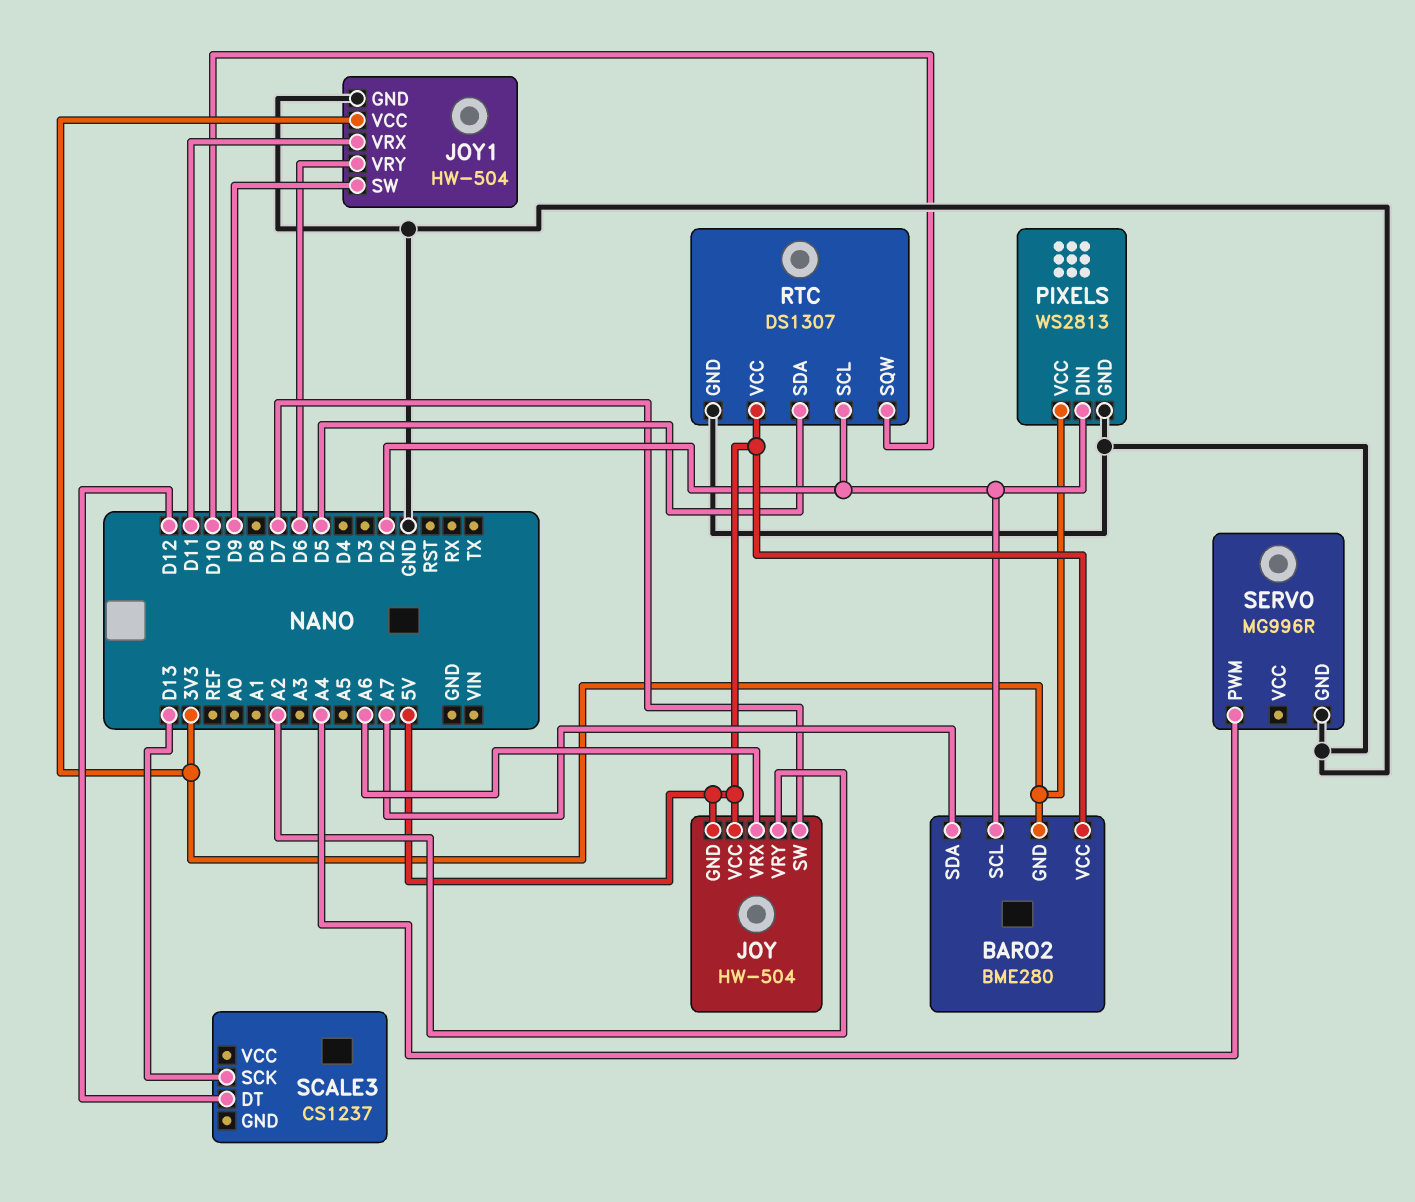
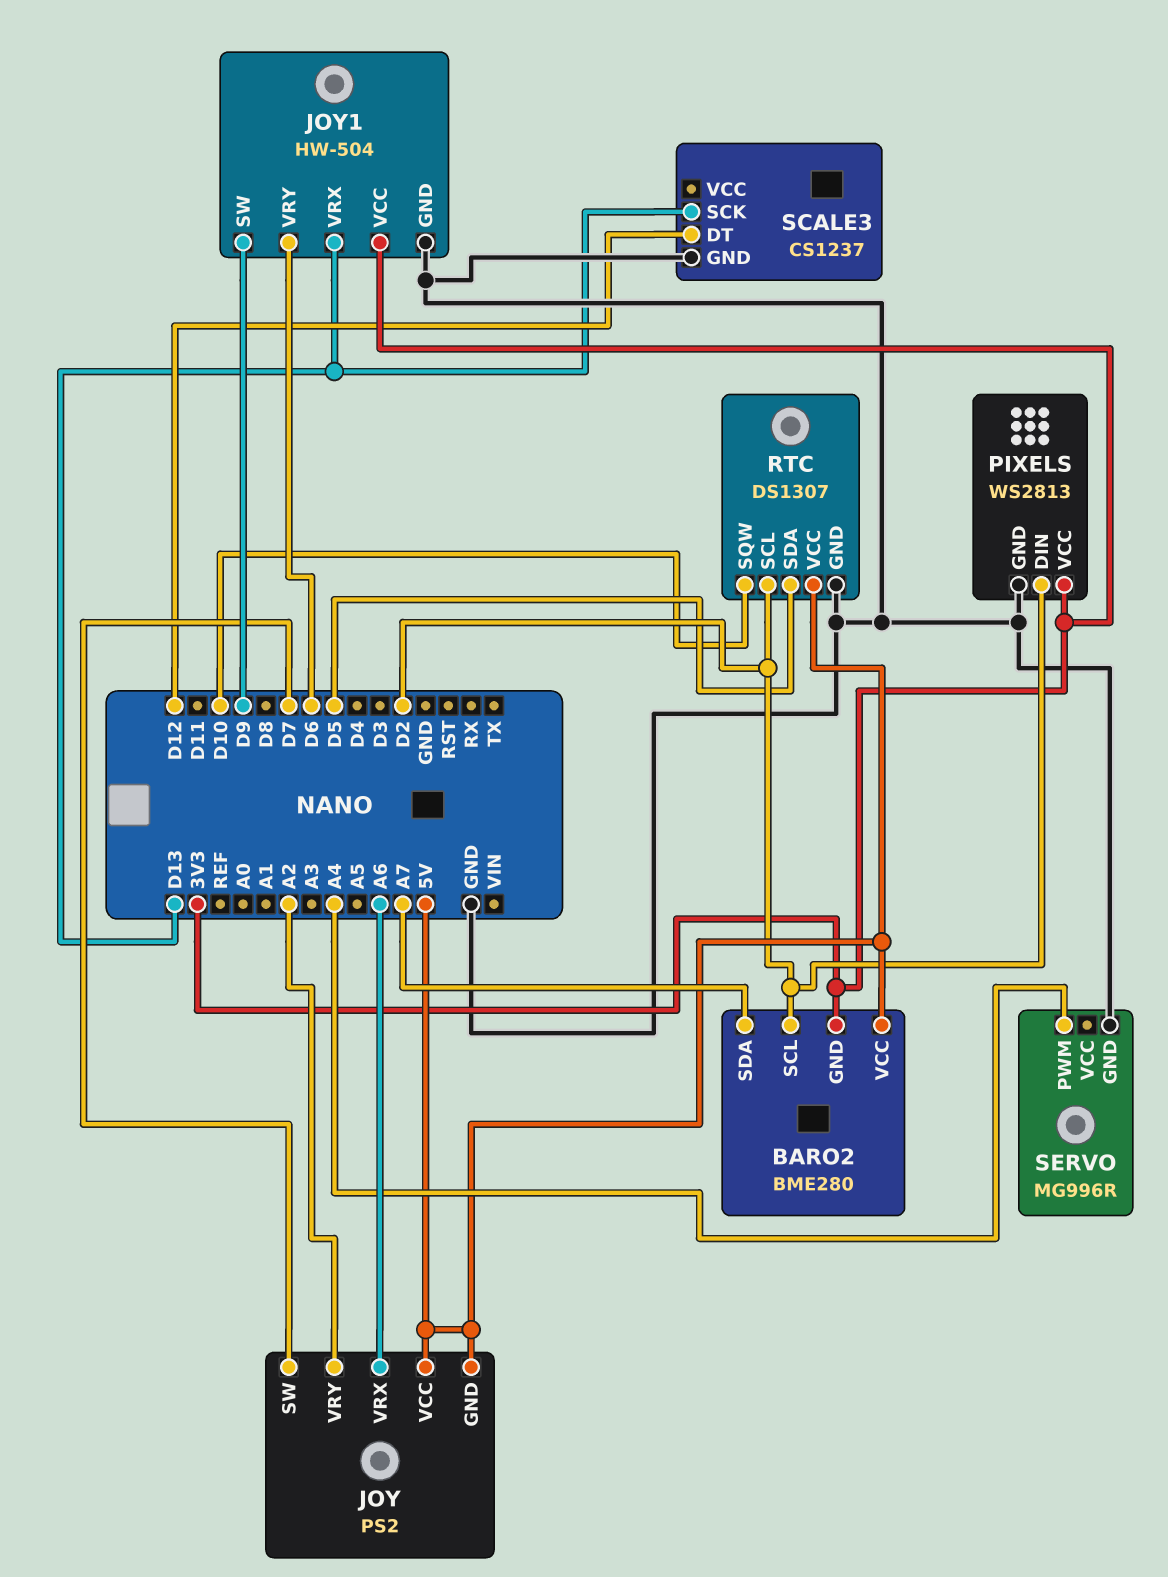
JOY: HW-504 -> PS2
JOY1 pin VRX: D11 -> D13
SCALE3 pin GND: none -> GND

